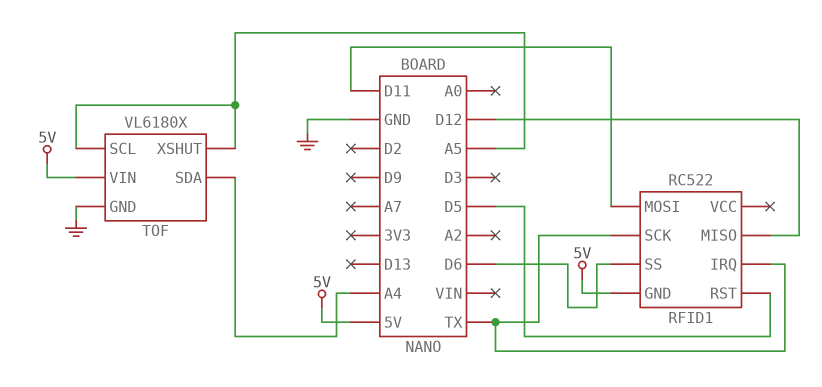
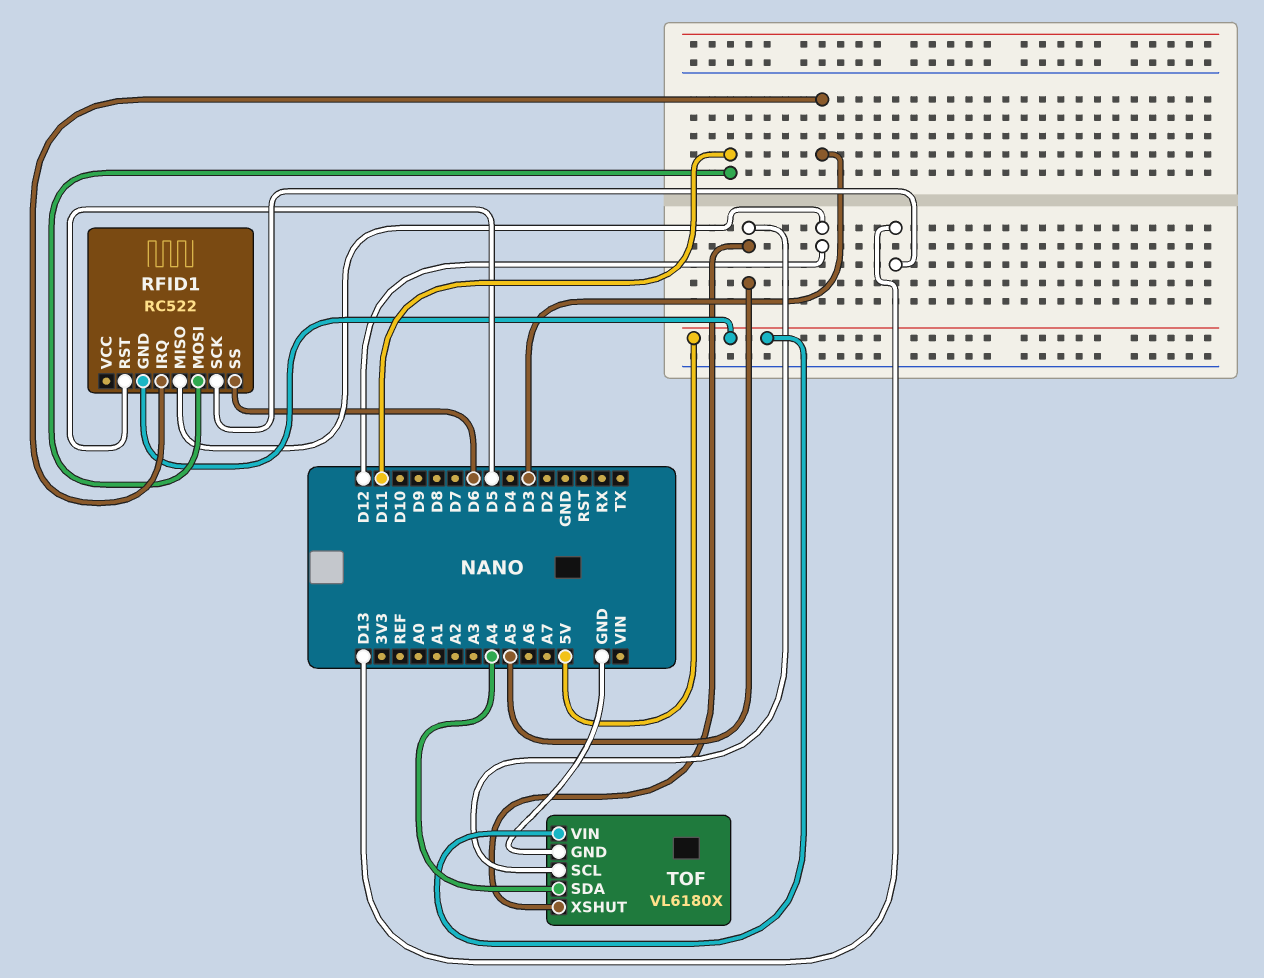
RFID1 pin IRQ: TX -> D3
RFID1 pin SCK: TX -> D13

